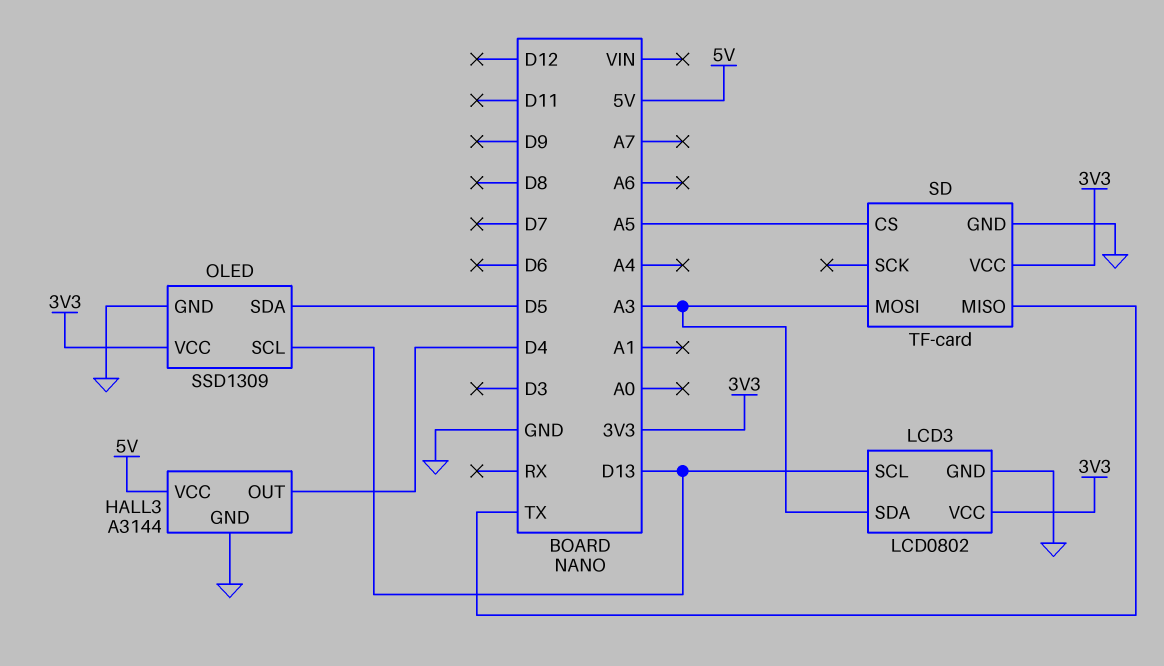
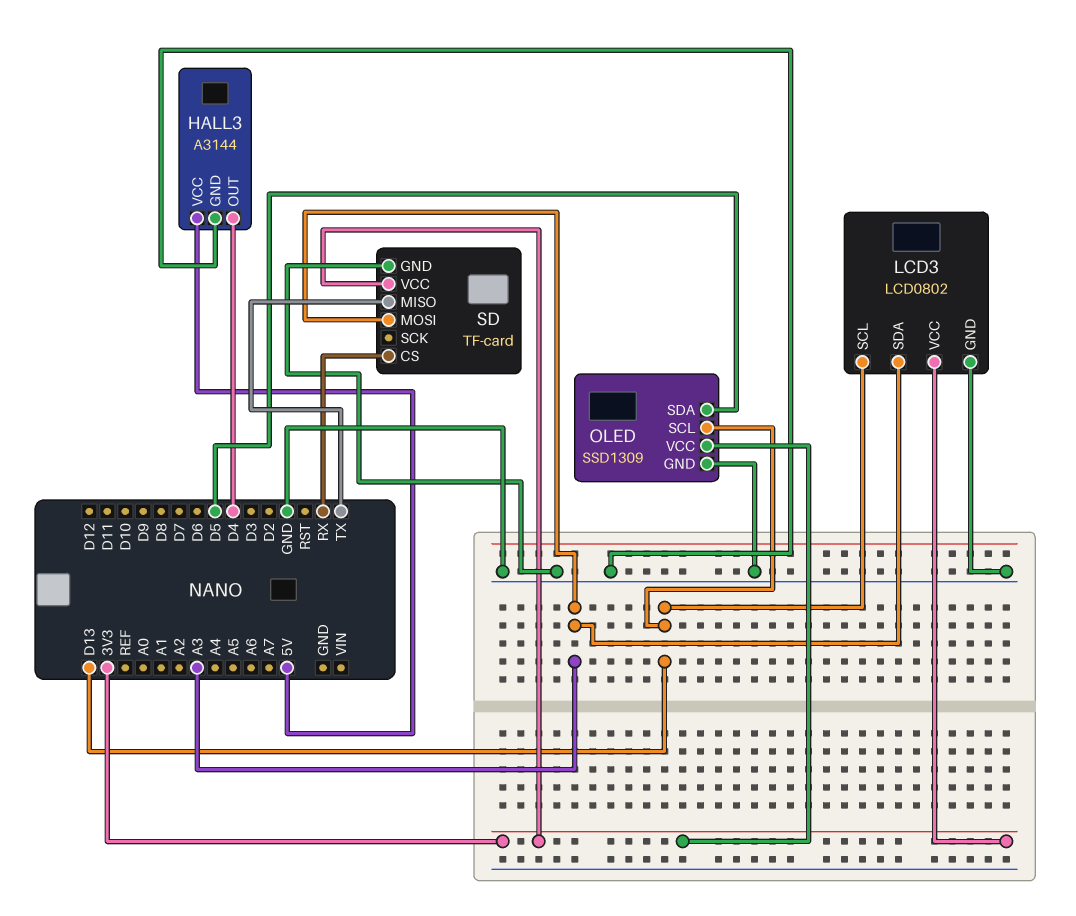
SD pin CS: A5 -> RX

